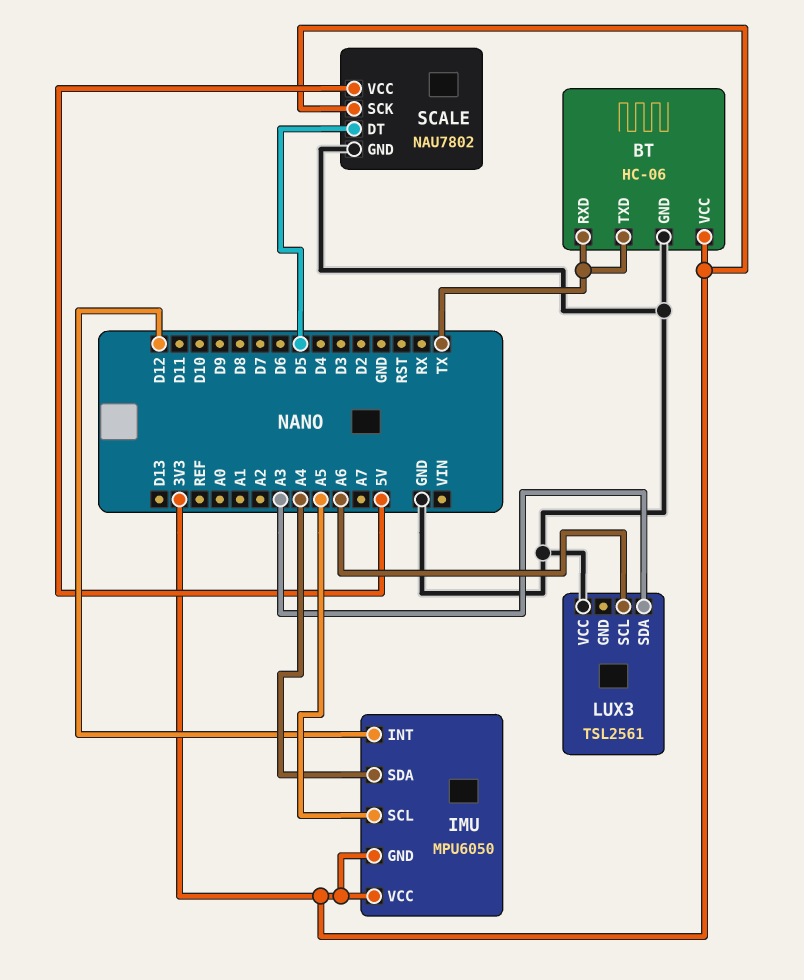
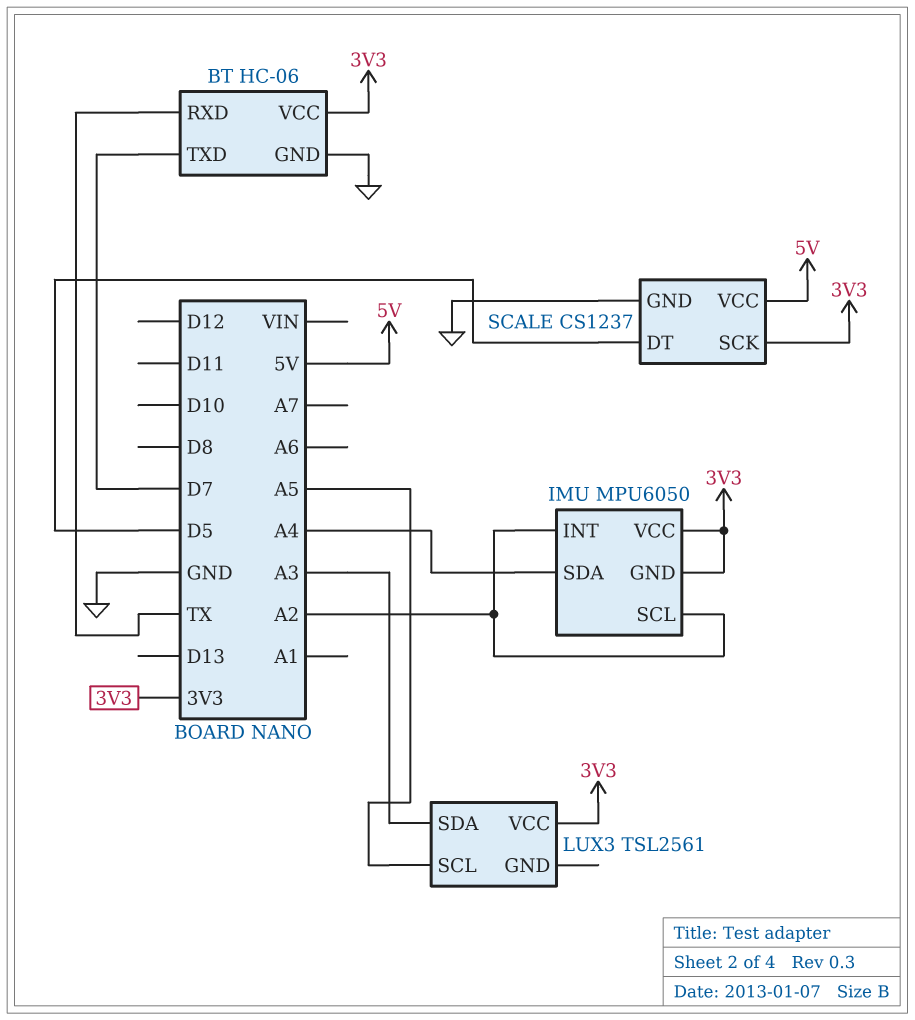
BT pin TXD: TX -> D7
IMU pin INT: D12 -> A2
IMU pin SCL: A5 -> A2
LUX3 pin SCL: A6 -> A5
LUX3 pin VCC: GND -> 3V3
SCALE: NAU7802 -> CS1237

